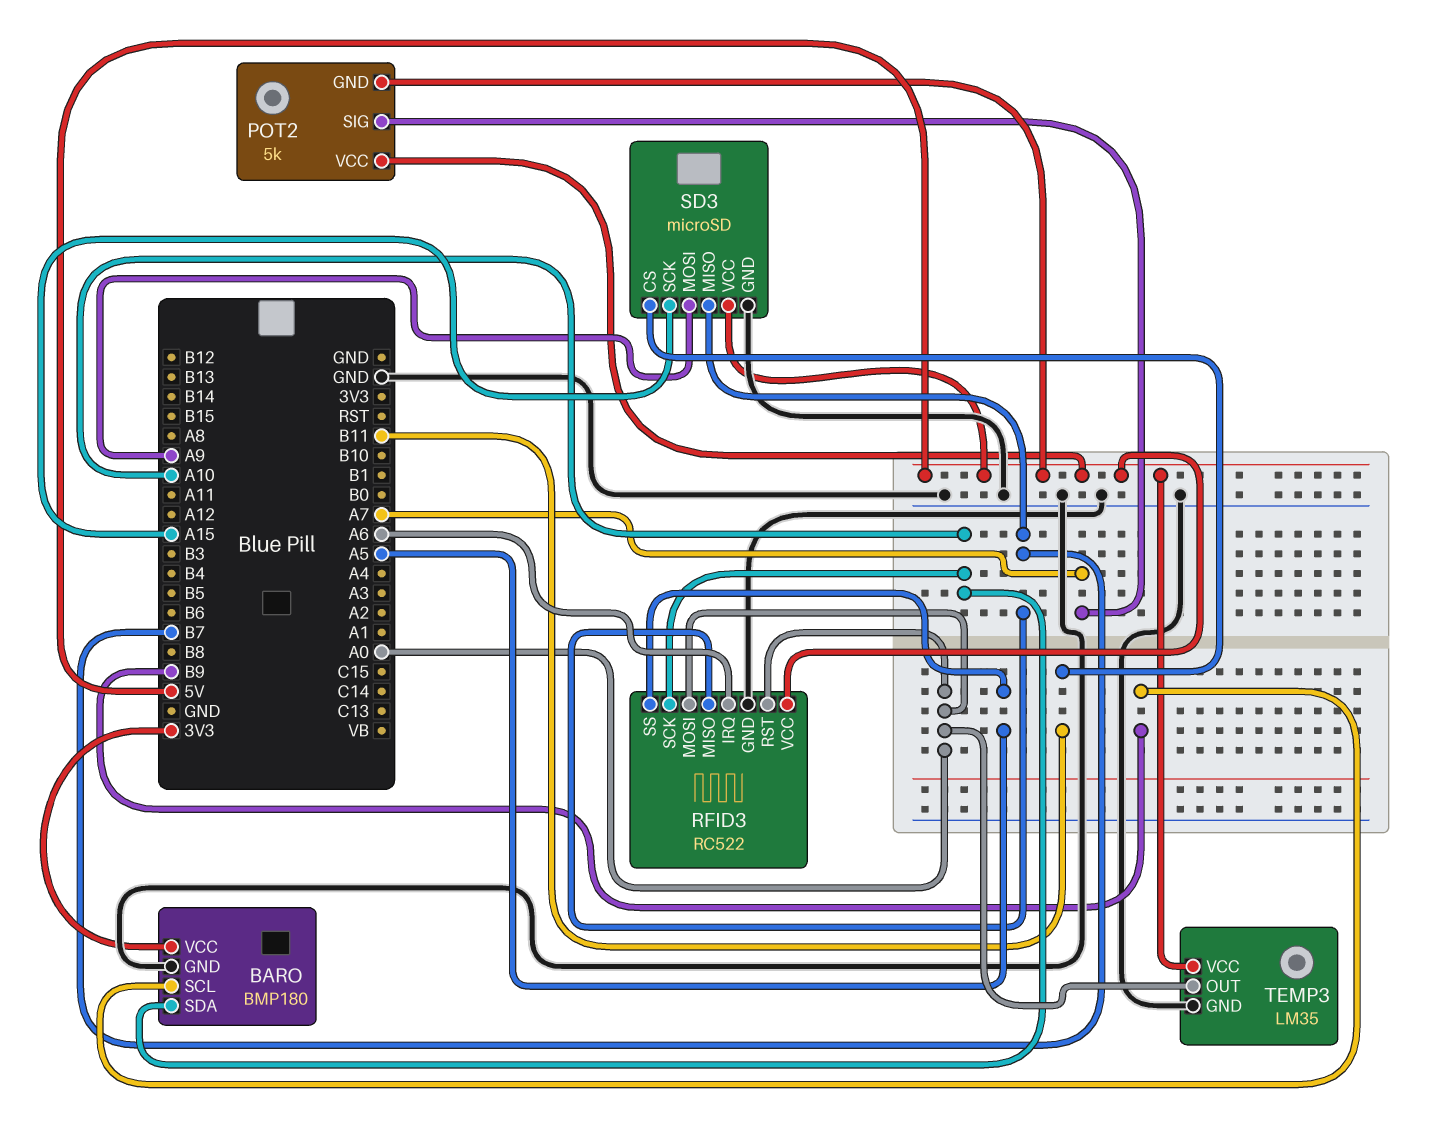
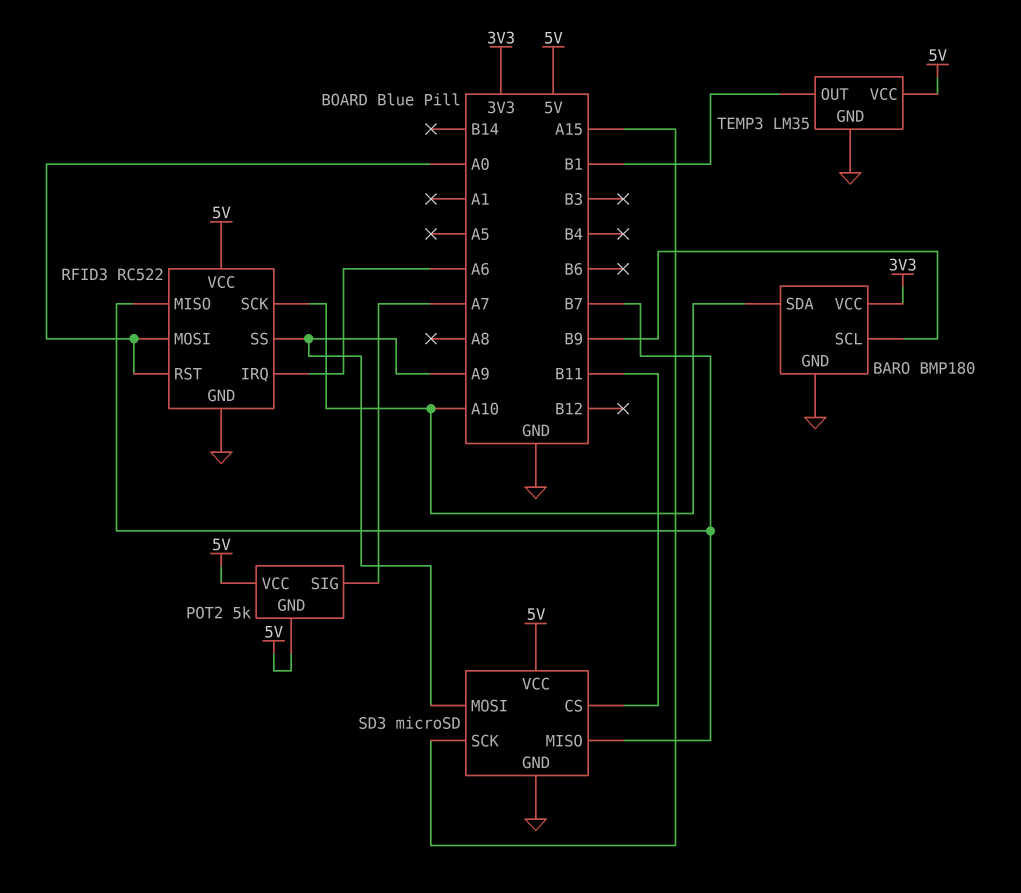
RFID3 pin SS: A5 -> A9
TEMP3 pin OUT: A0 -> B1

